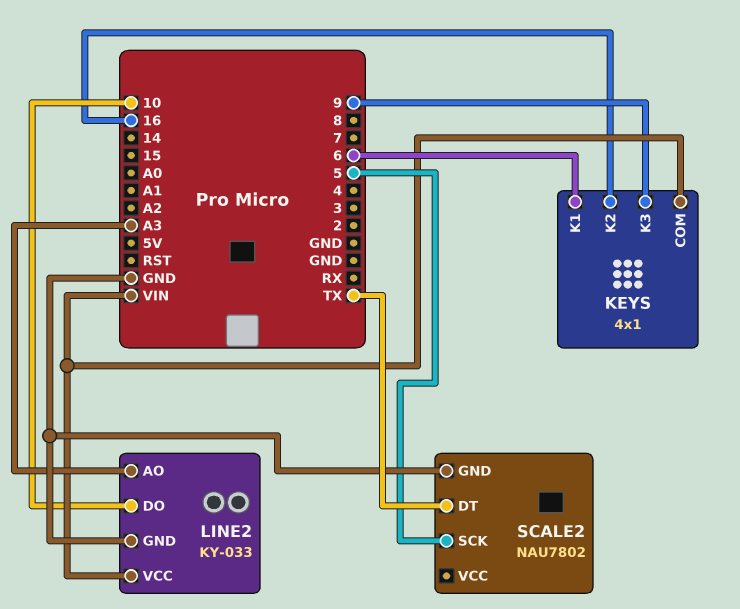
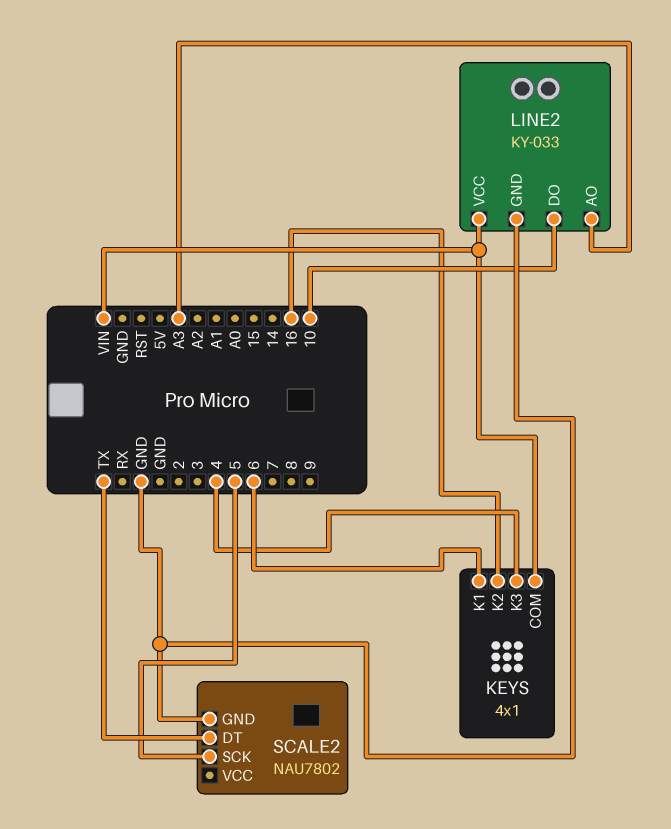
KEYS pin K3: 9 -> 4

